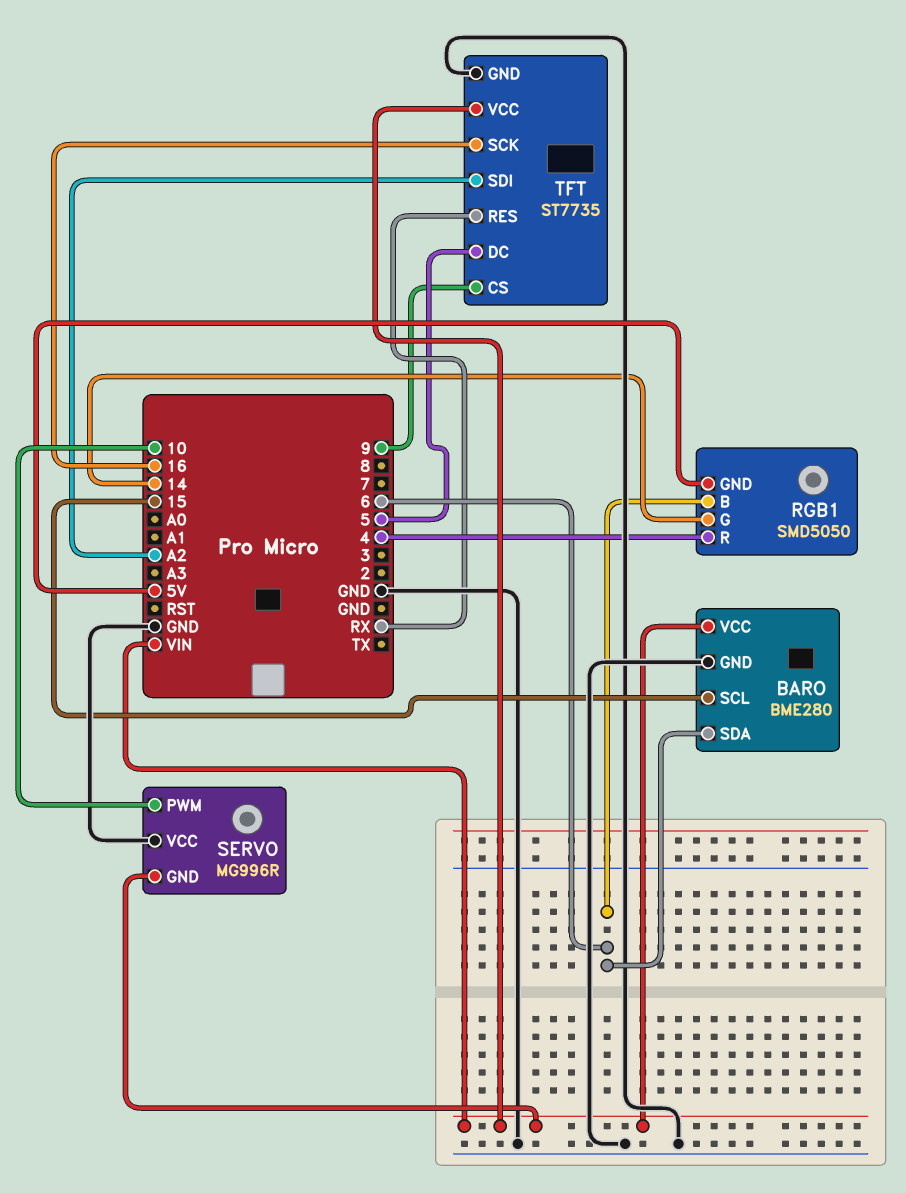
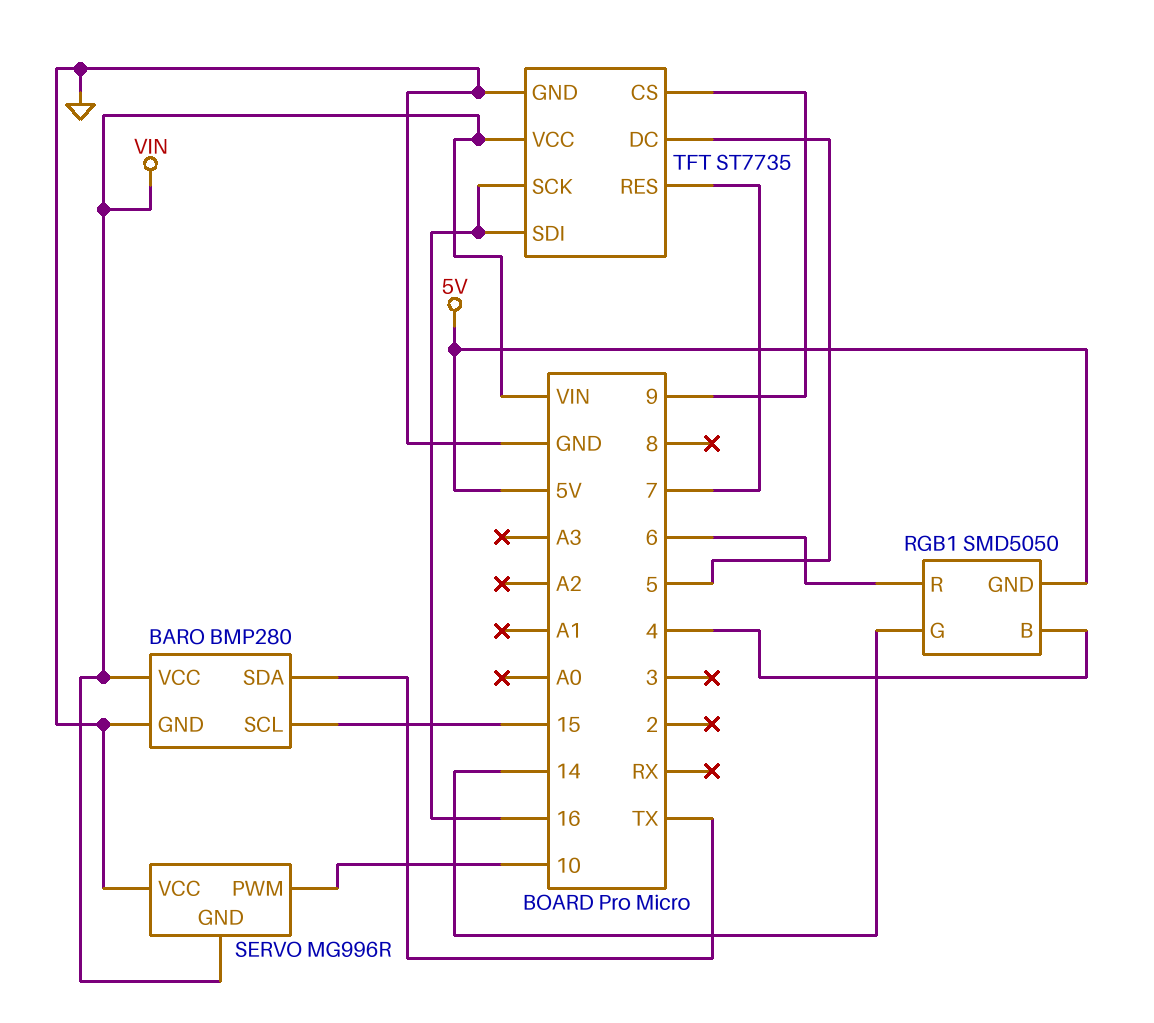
BARO: BME280 -> BMP280
BARO pin SDA: 6 -> TX
RGB1 pin B: 6 -> 4
RGB1 pin R: 4 -> 6
TFT pin RES: RX -> 7
TFT pin SDI: A2 -> 16

